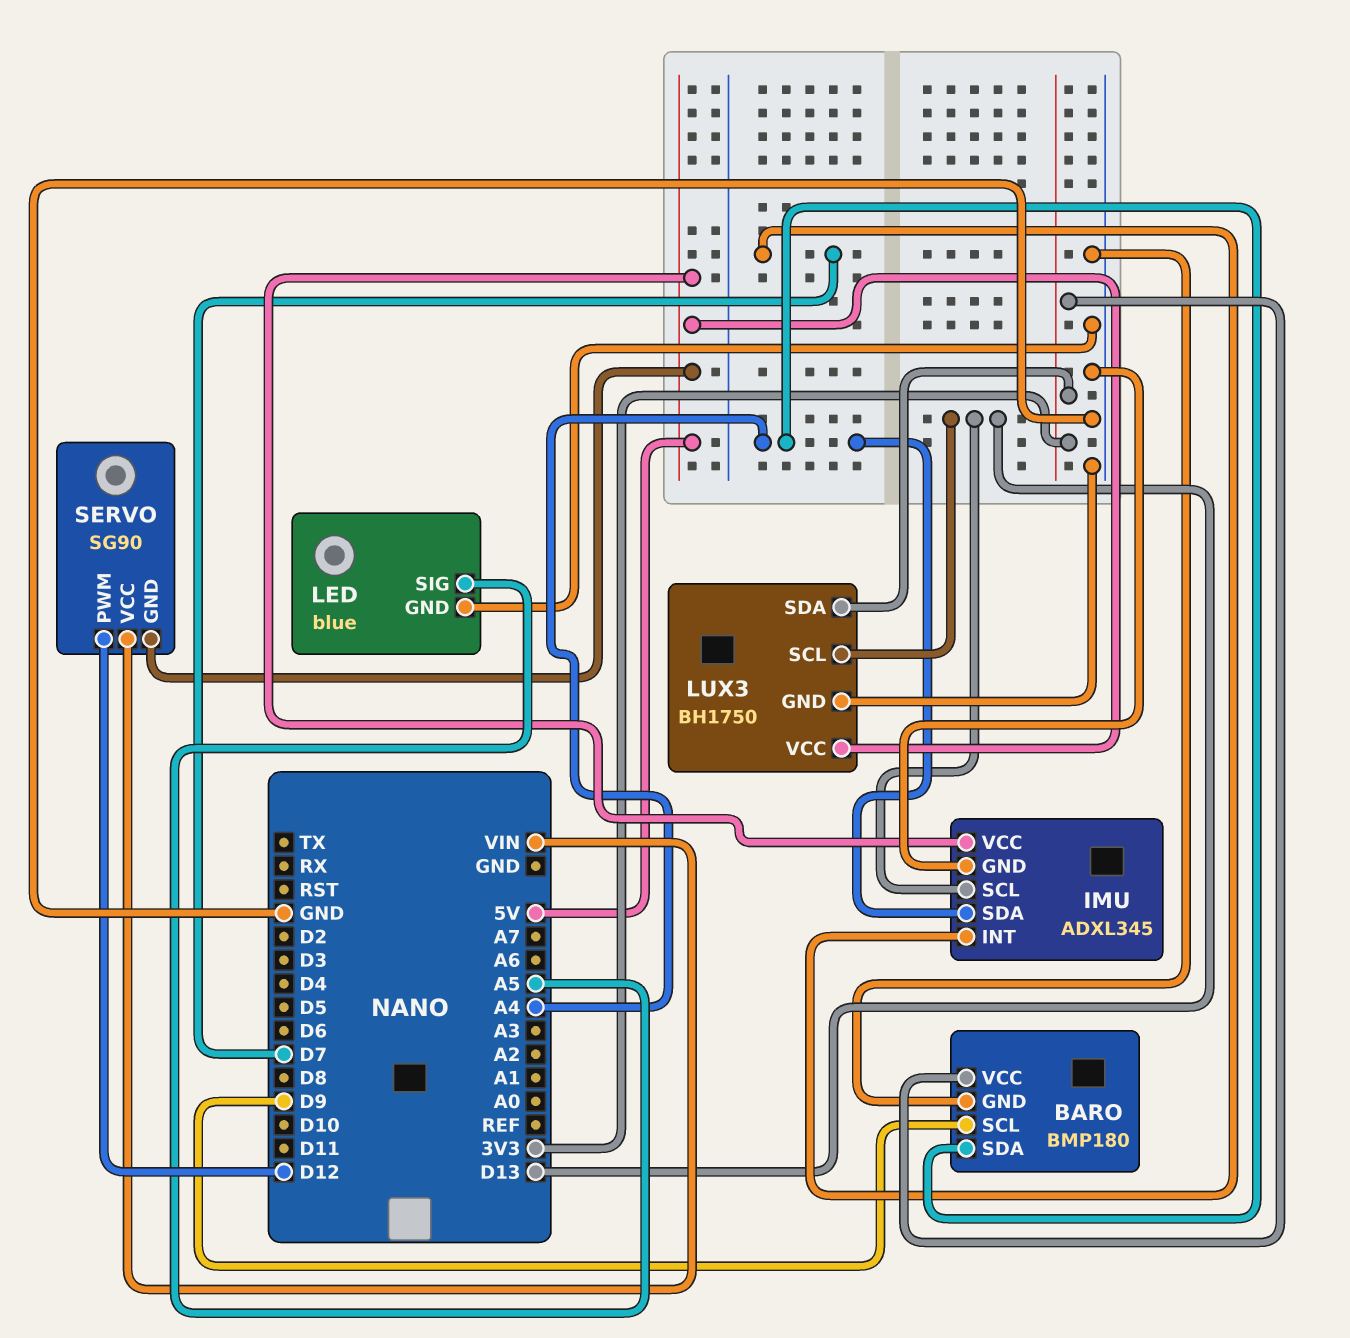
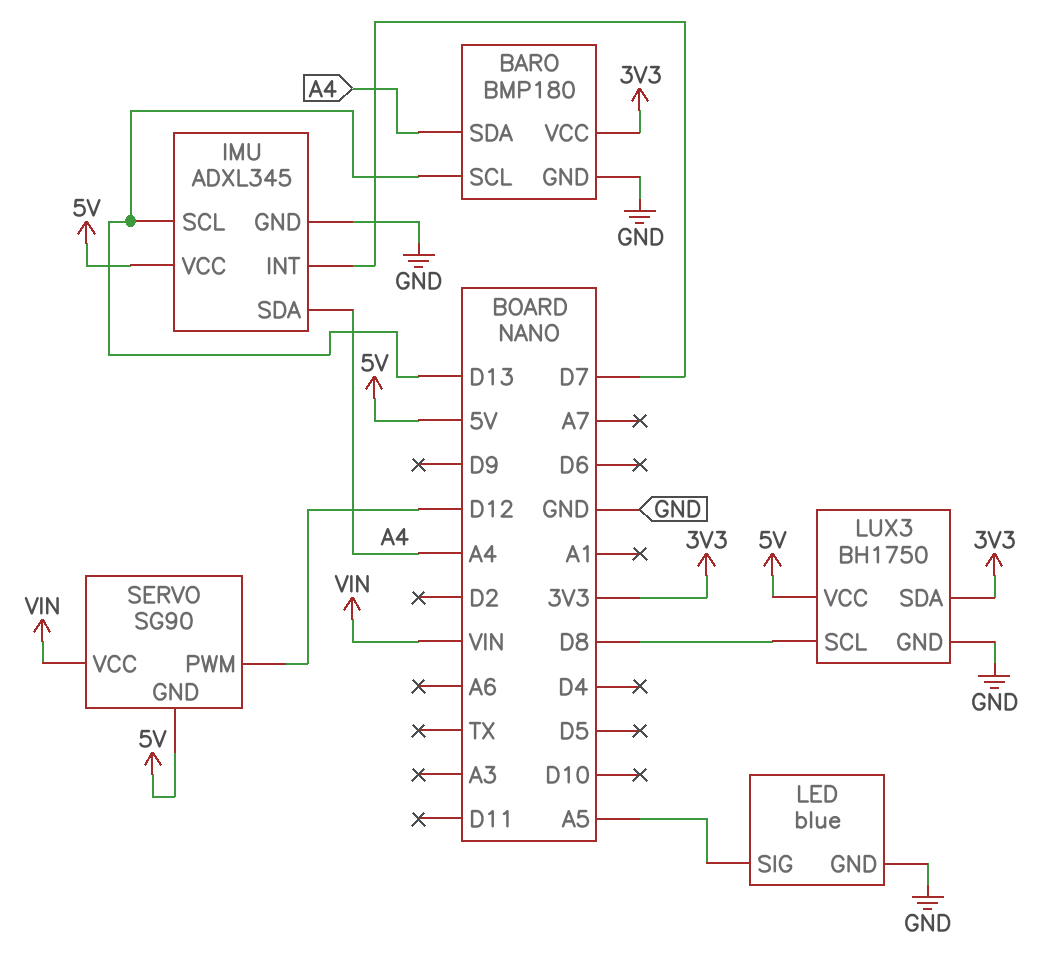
BARO pin SCL: D9 -> D13
LUX3 pin SCL: D13 -> D8

